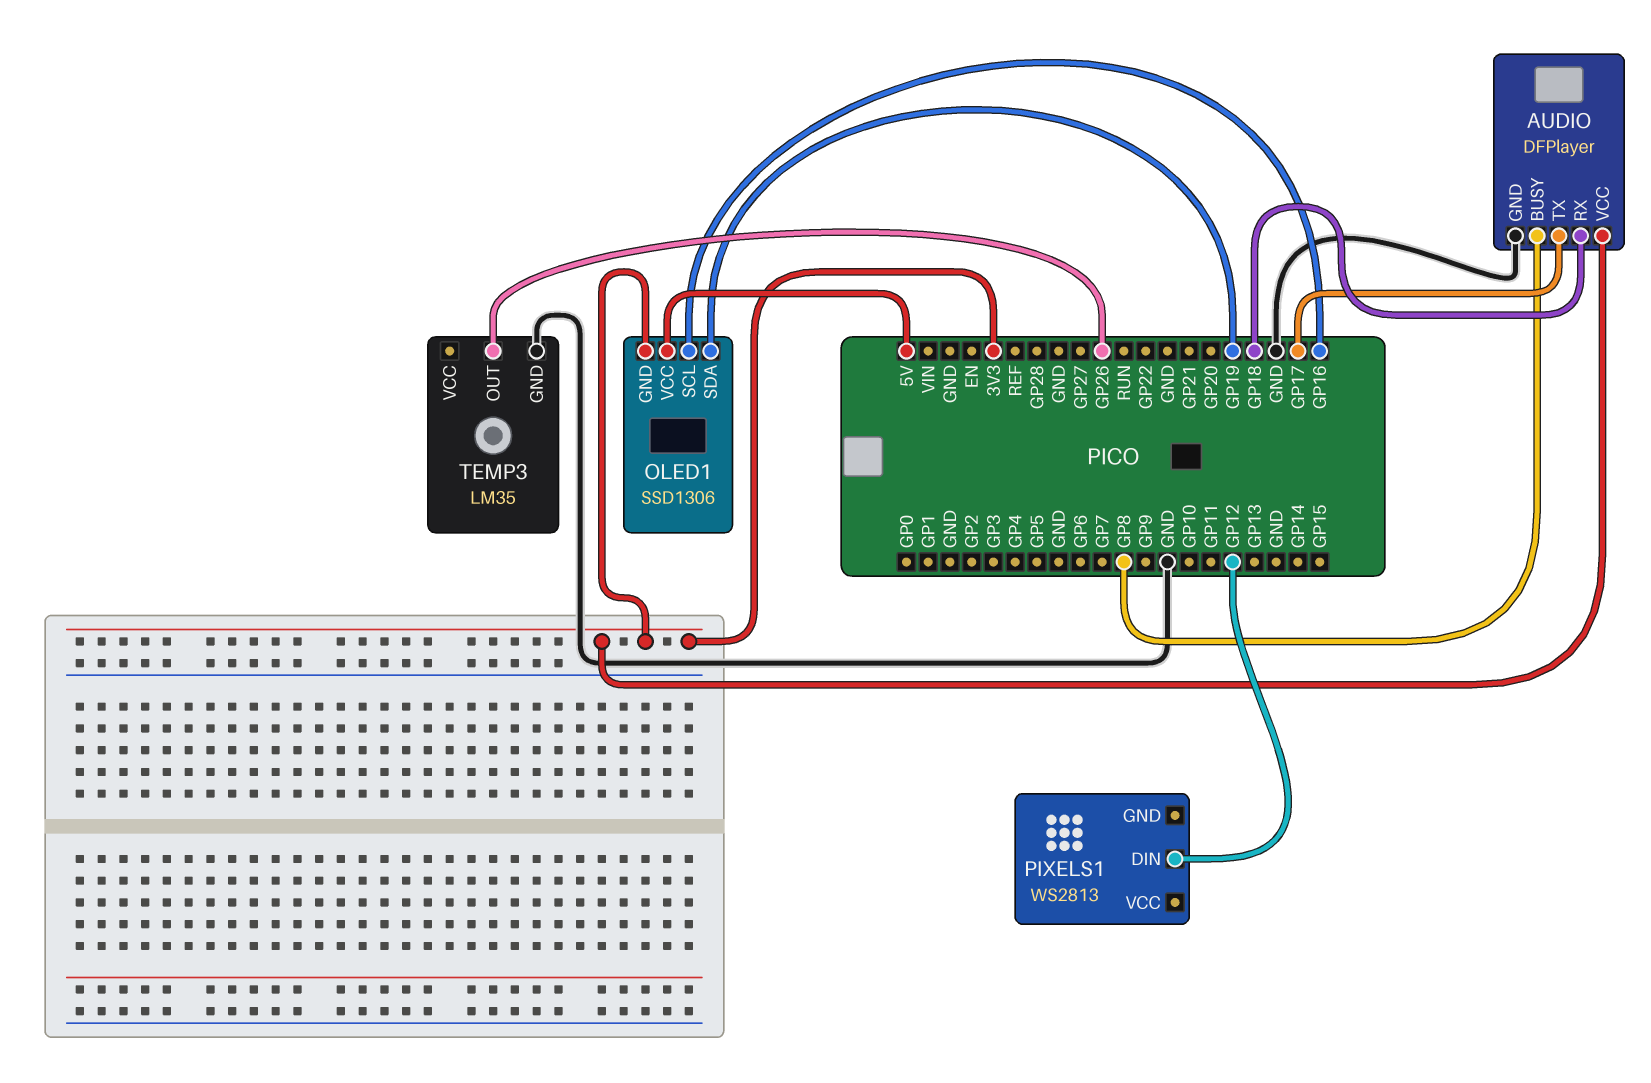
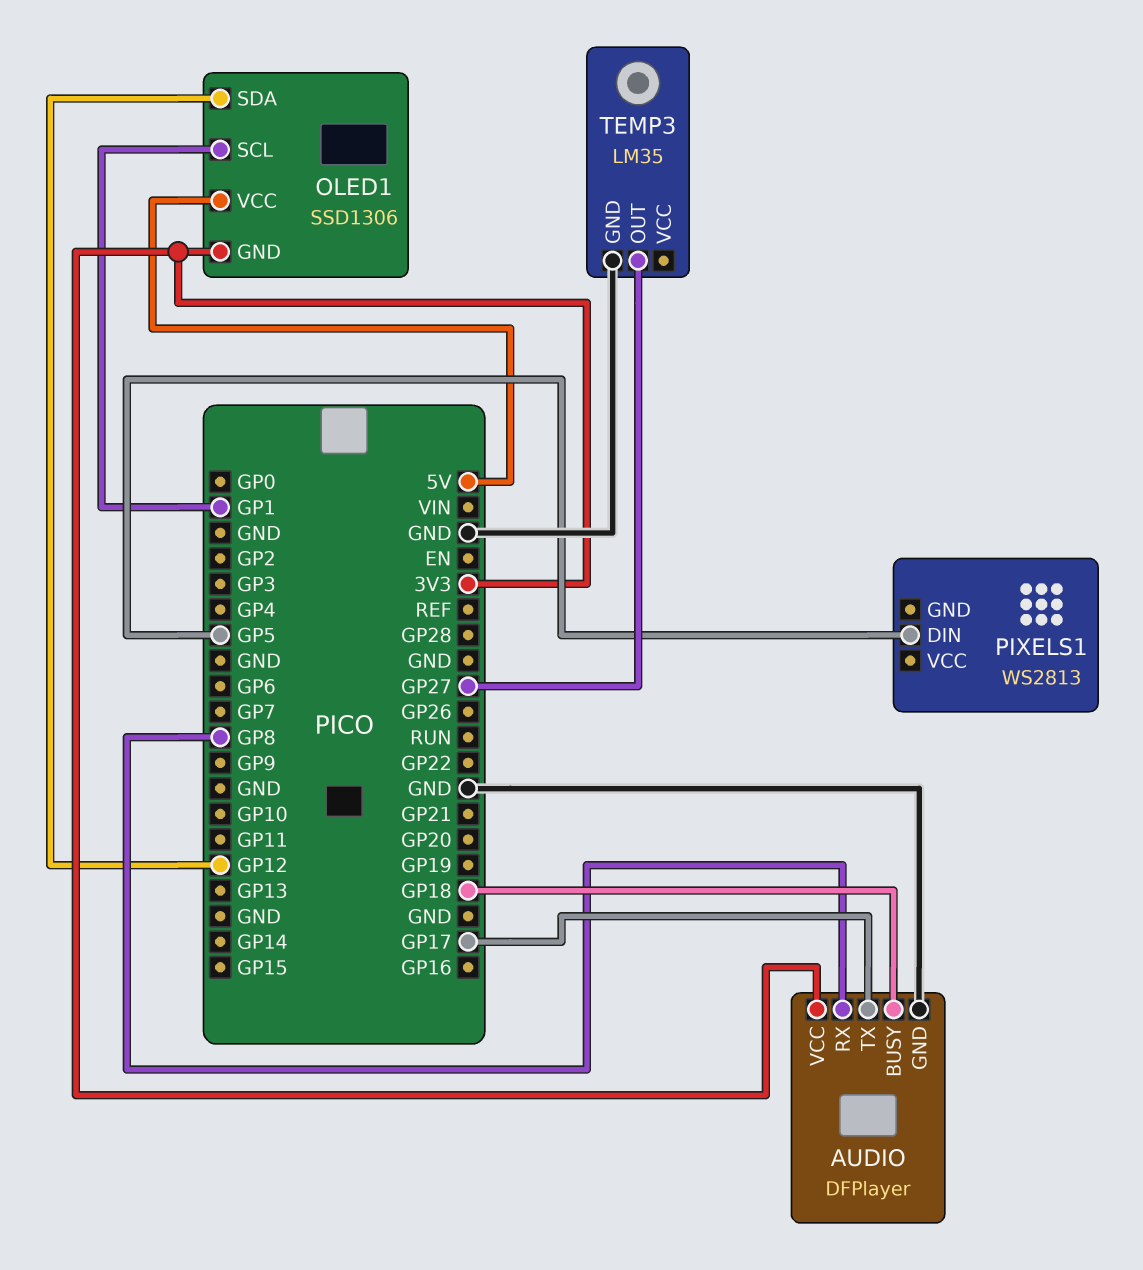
AUDIO pin BUSY: GP8 -> GP18
AUDIO pin RX: GP18 -> GP8
OLED1 pin SCL: GP16 -> GP1
OLED1 pin SDA: GP19 -> GP12
PIXELS1 pin DIN: GP12 -> GP5
TEMP3 pin OUT: GP26 -> GP27

